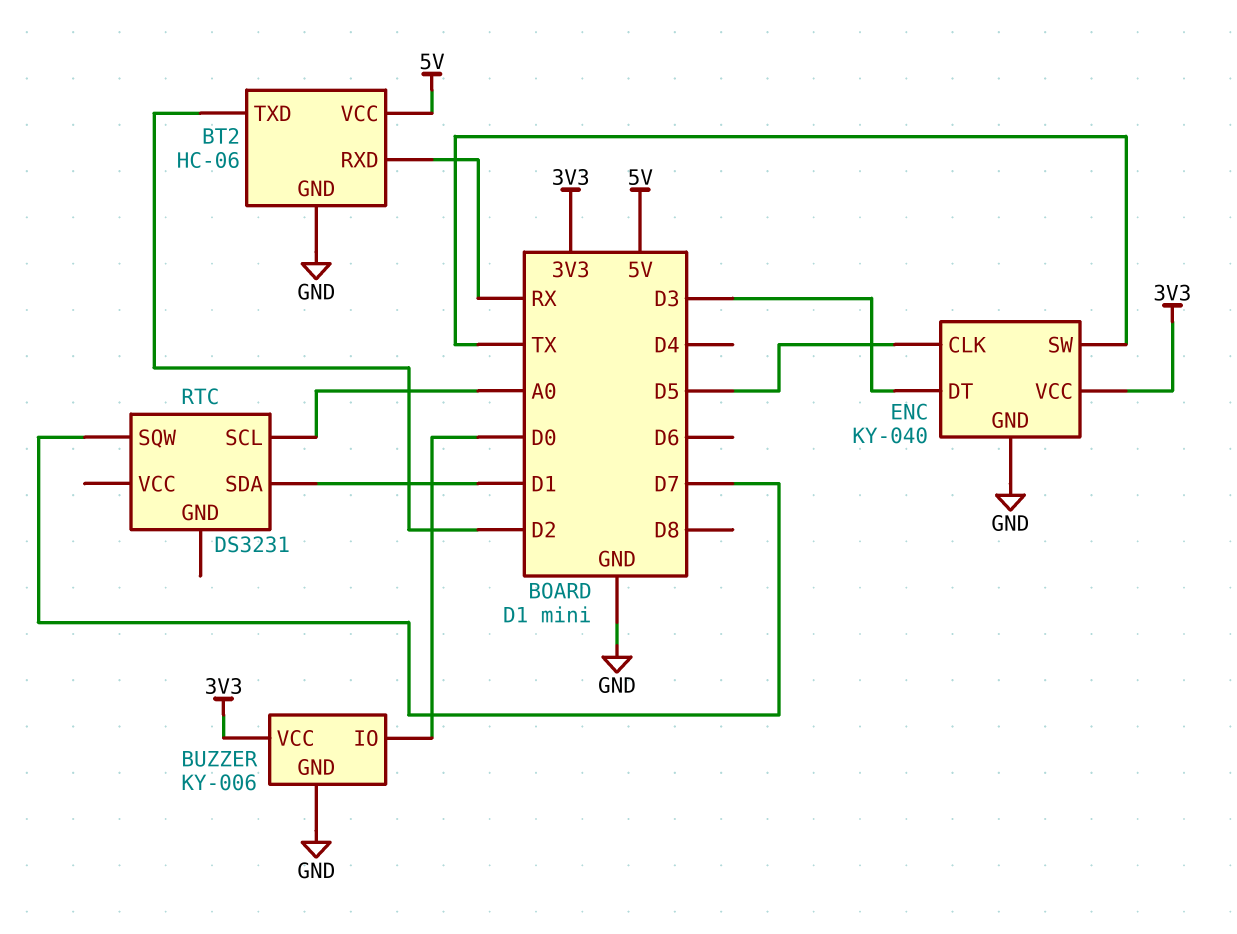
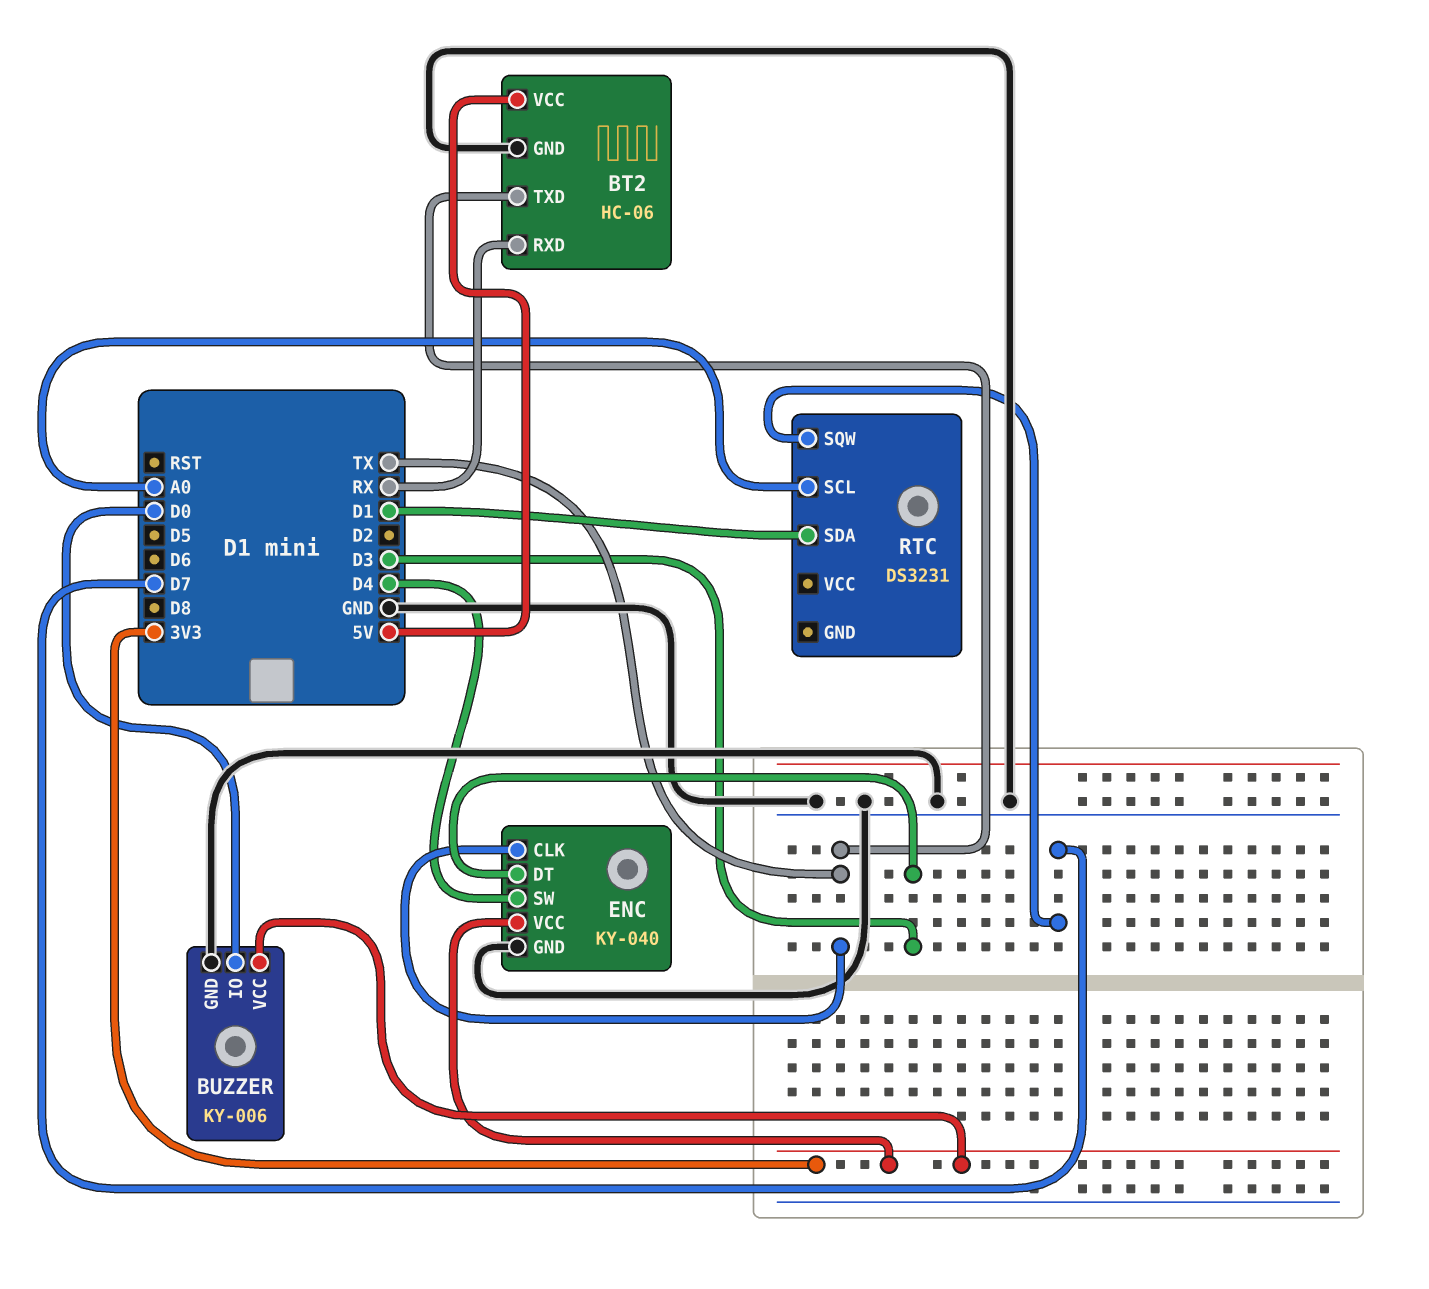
BT2 pin TXD: D2 -> TX
ENC pin CLK: D5 -> TX
ENC pin SW: TX -> D4

